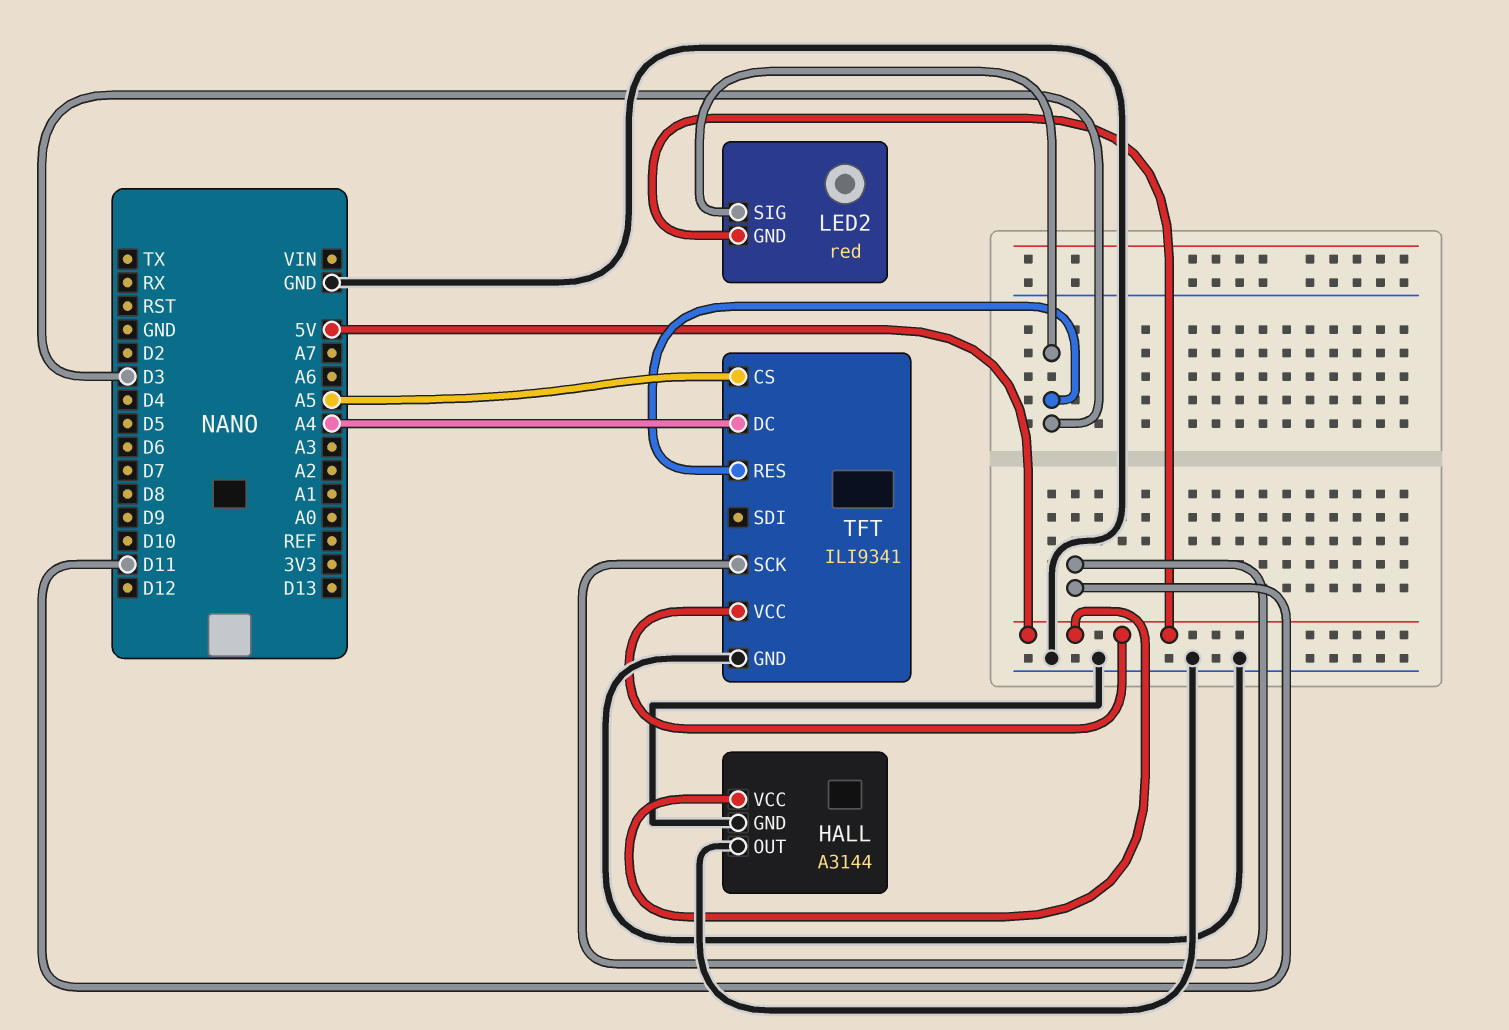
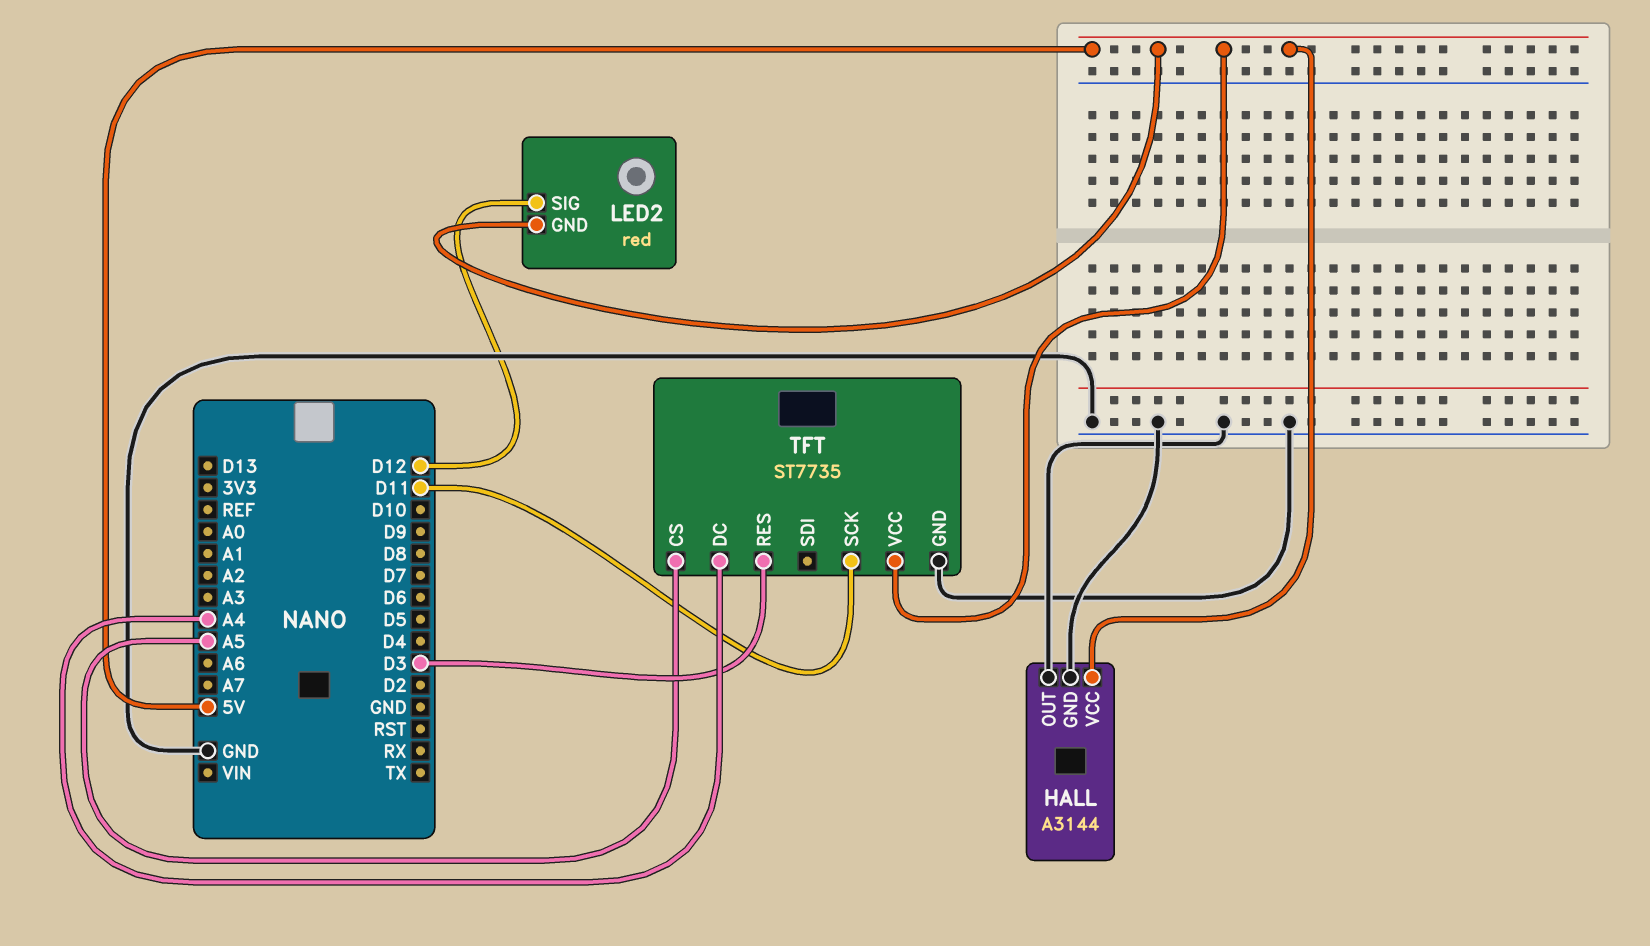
LED2 pin SIG: D3 -> D12
TFT: ILI9341 -> ST7735

